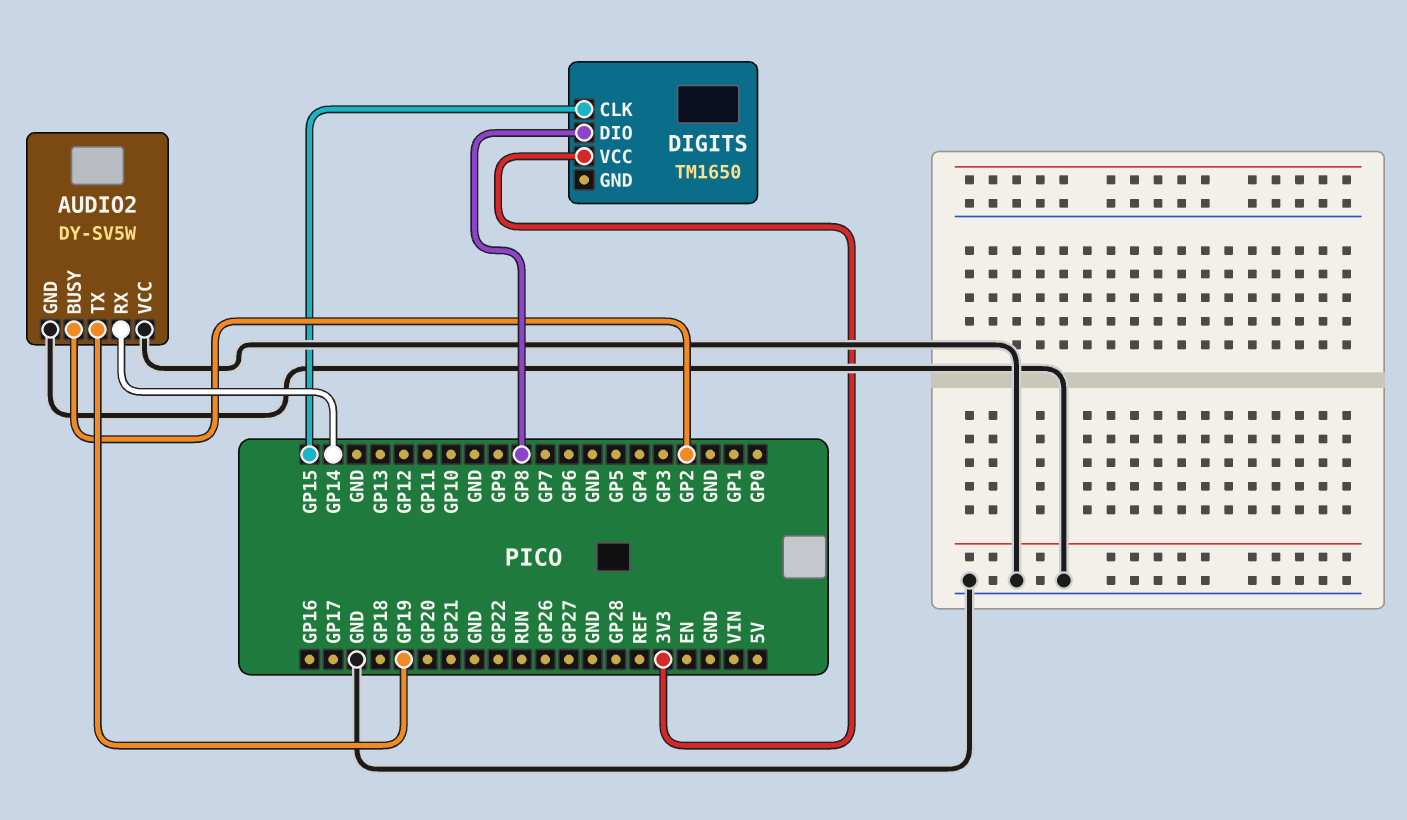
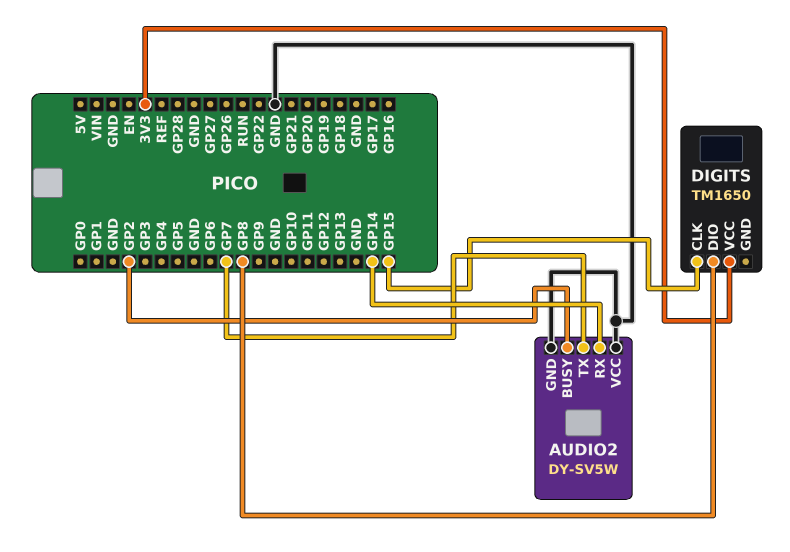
AUDIO2 pin TX: GP19 -> GP7

